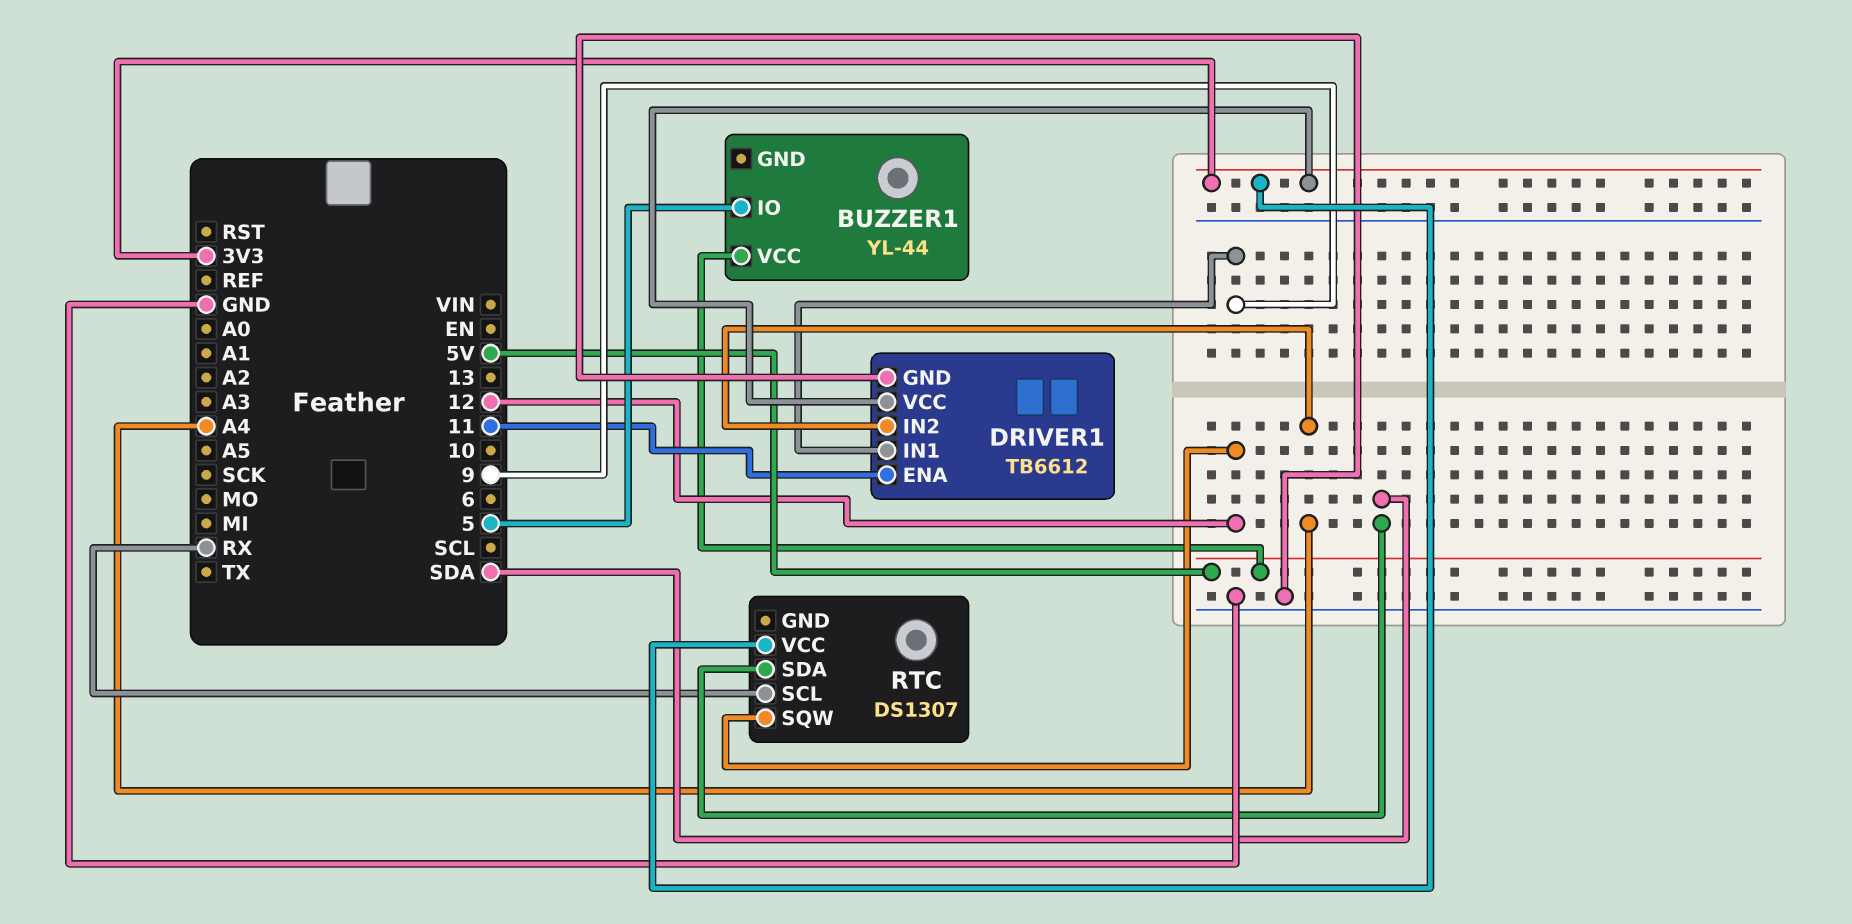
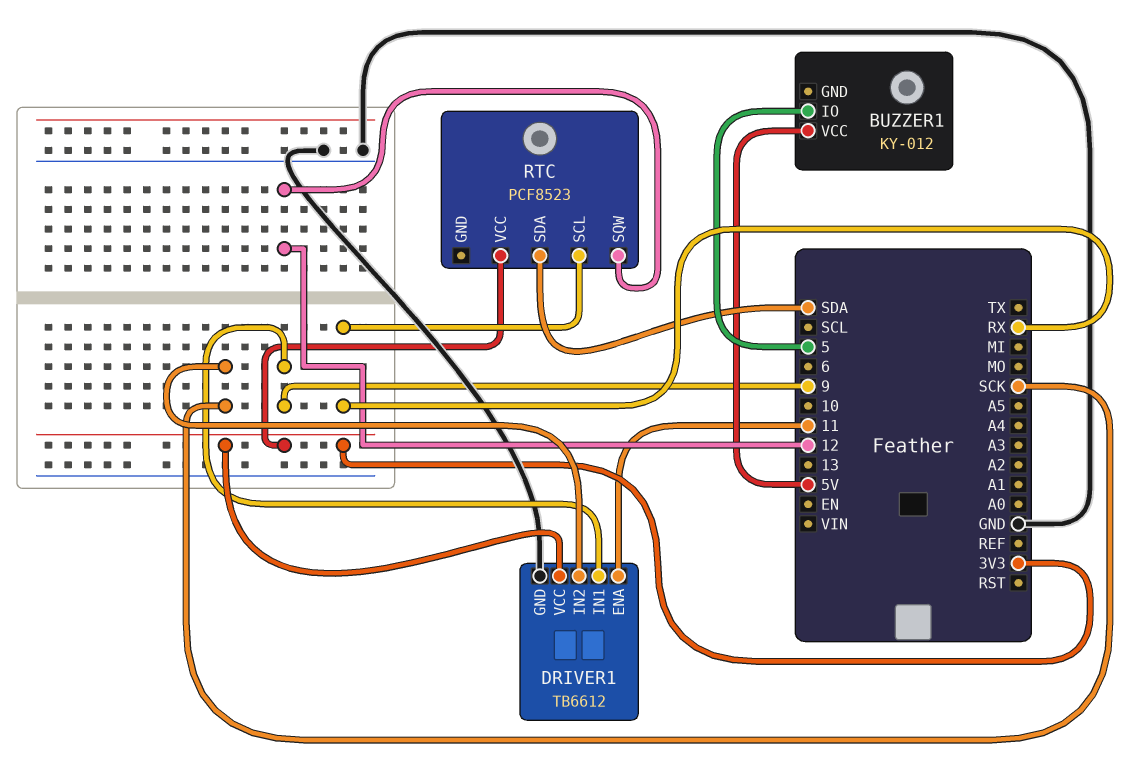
BUZZER1: YL-44 -> KY-012
DRIVER1 pin IN2: A4 -> SCK
RTC: DS1307 -> PCF8523

